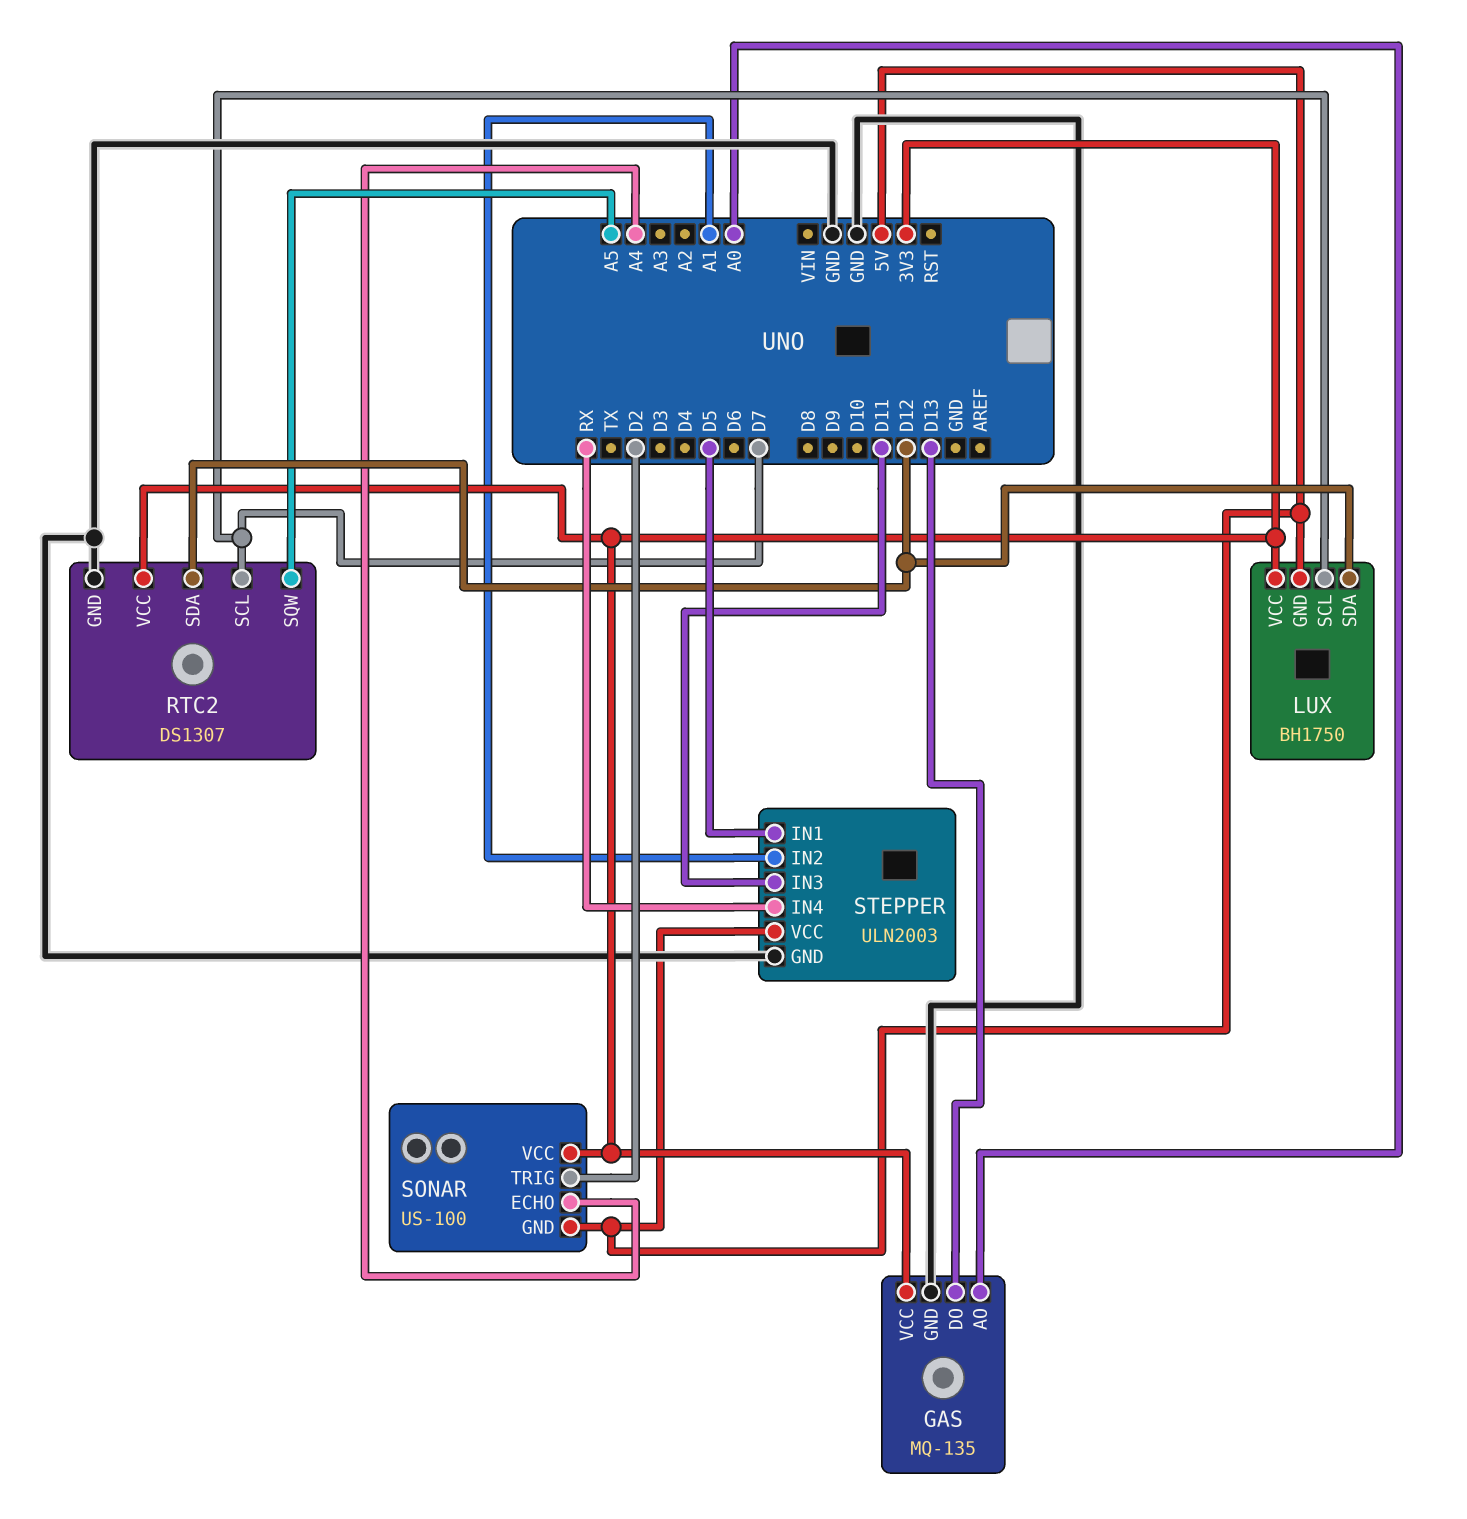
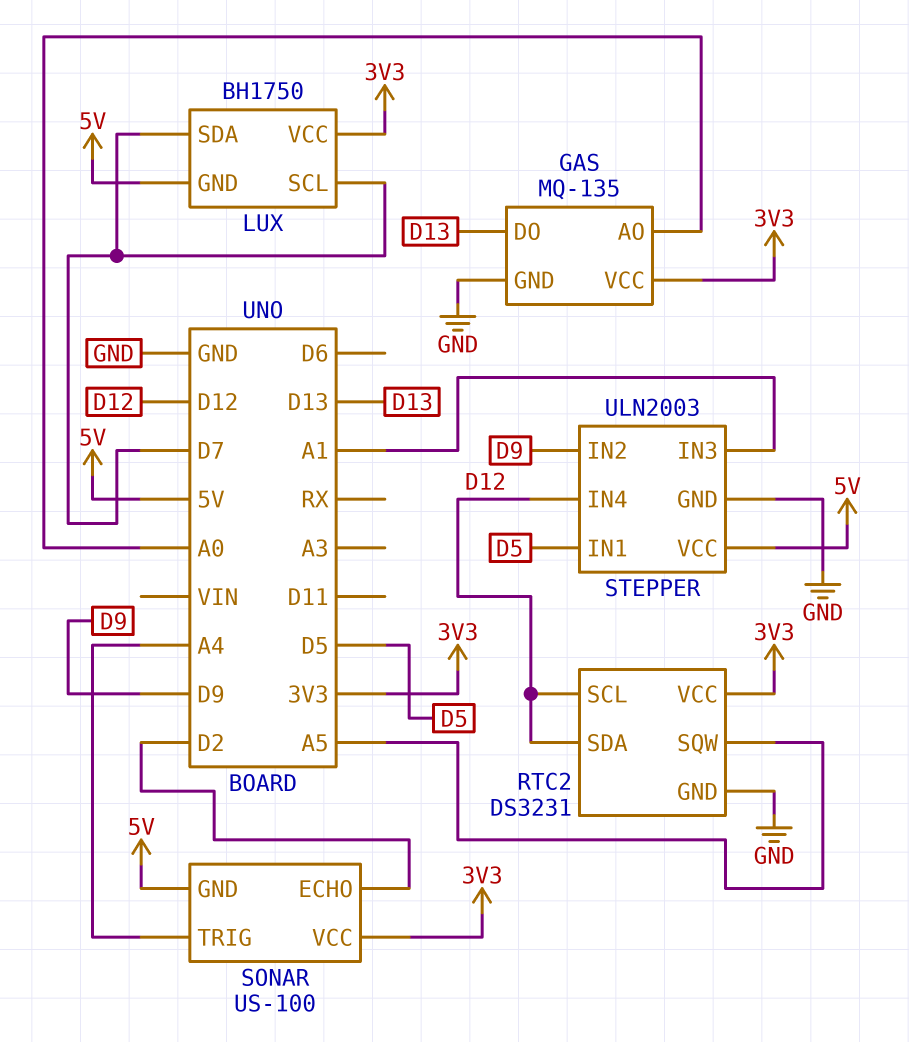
LUX pin SDA: D12 -> D7
RTC2: DS1307 -> DS3231
RTC2 pin SCL: D7 -> D12
SONAR pin ECHO: A4 -> D2
SONAR pin TRIG: D2 -> A4
STEPPER pin IN2: A1 -> D9
STEPPER pin IN3: D11 -> A1
STEPPER pin IN4: RX -> D12

